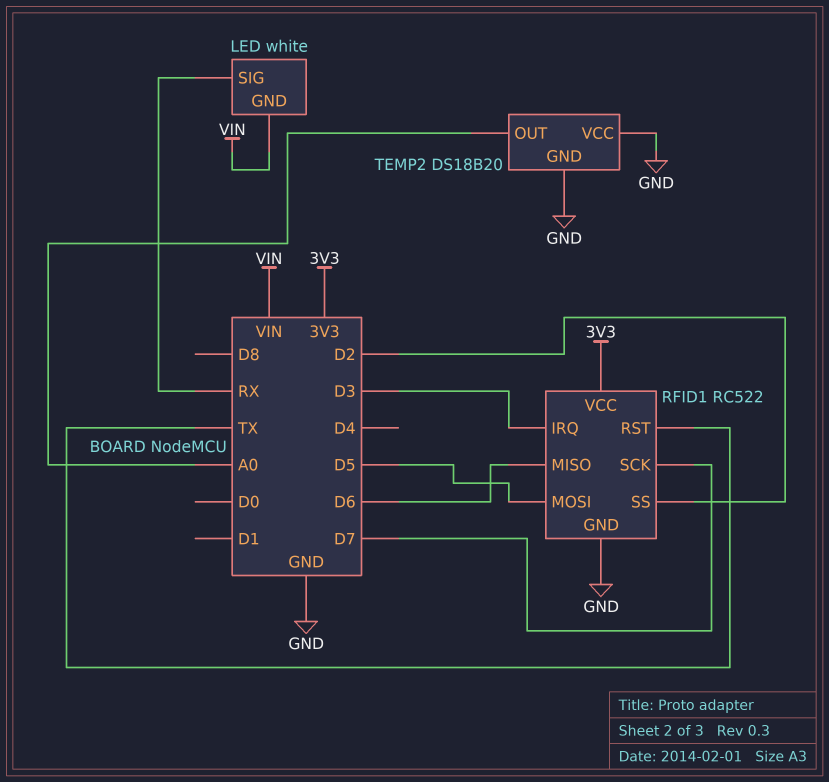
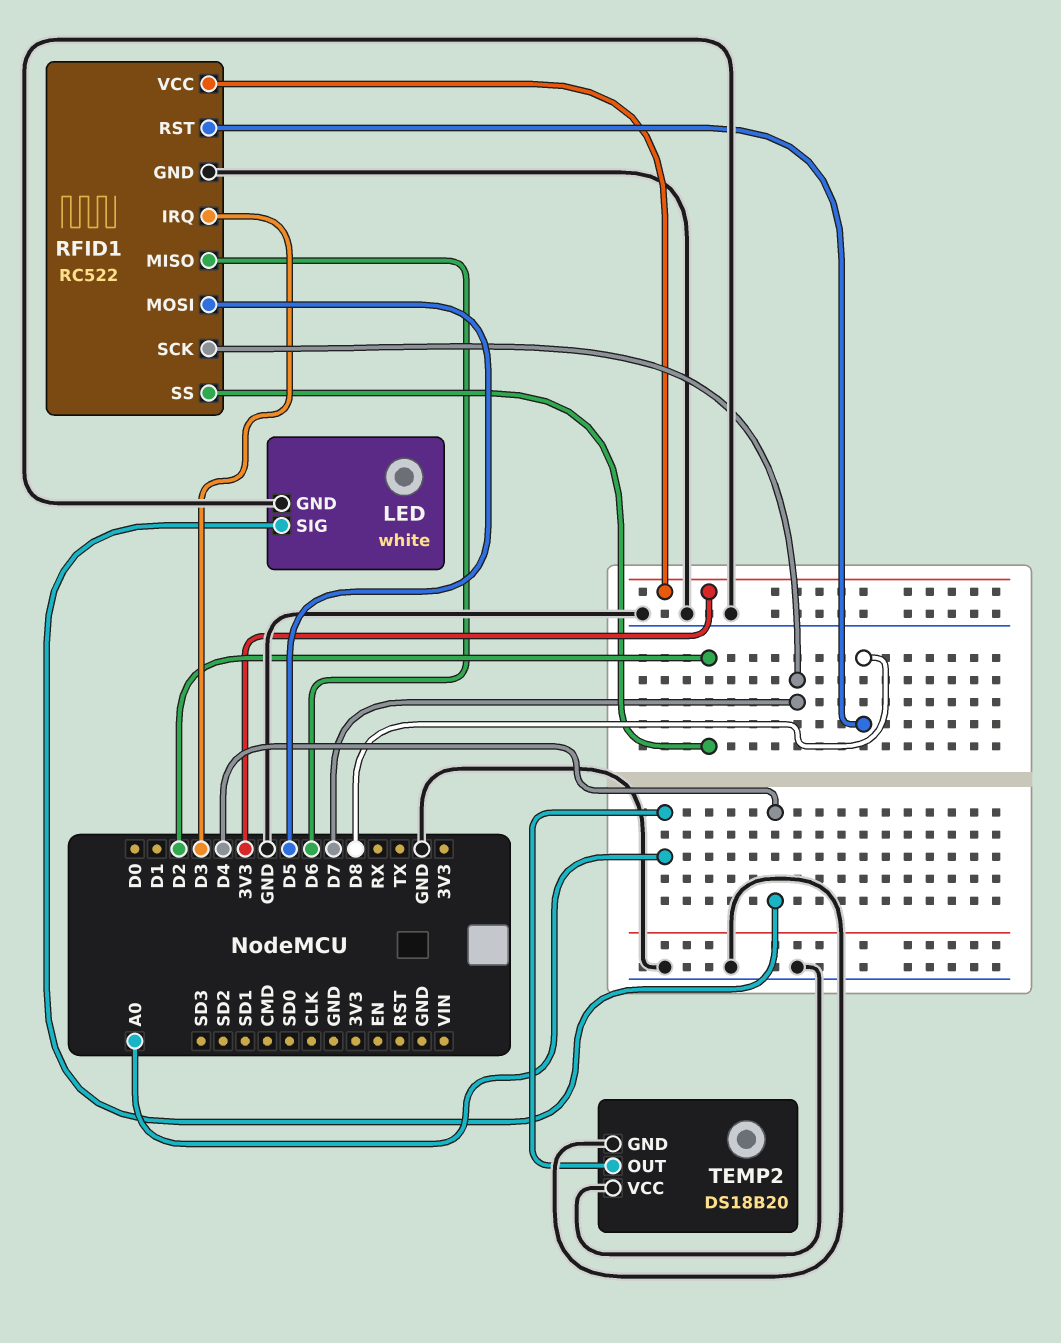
LED pin GND: VIN -> GND
LED pin SIG: RX -> D4
RFID1 pin RST: TX -> D8

